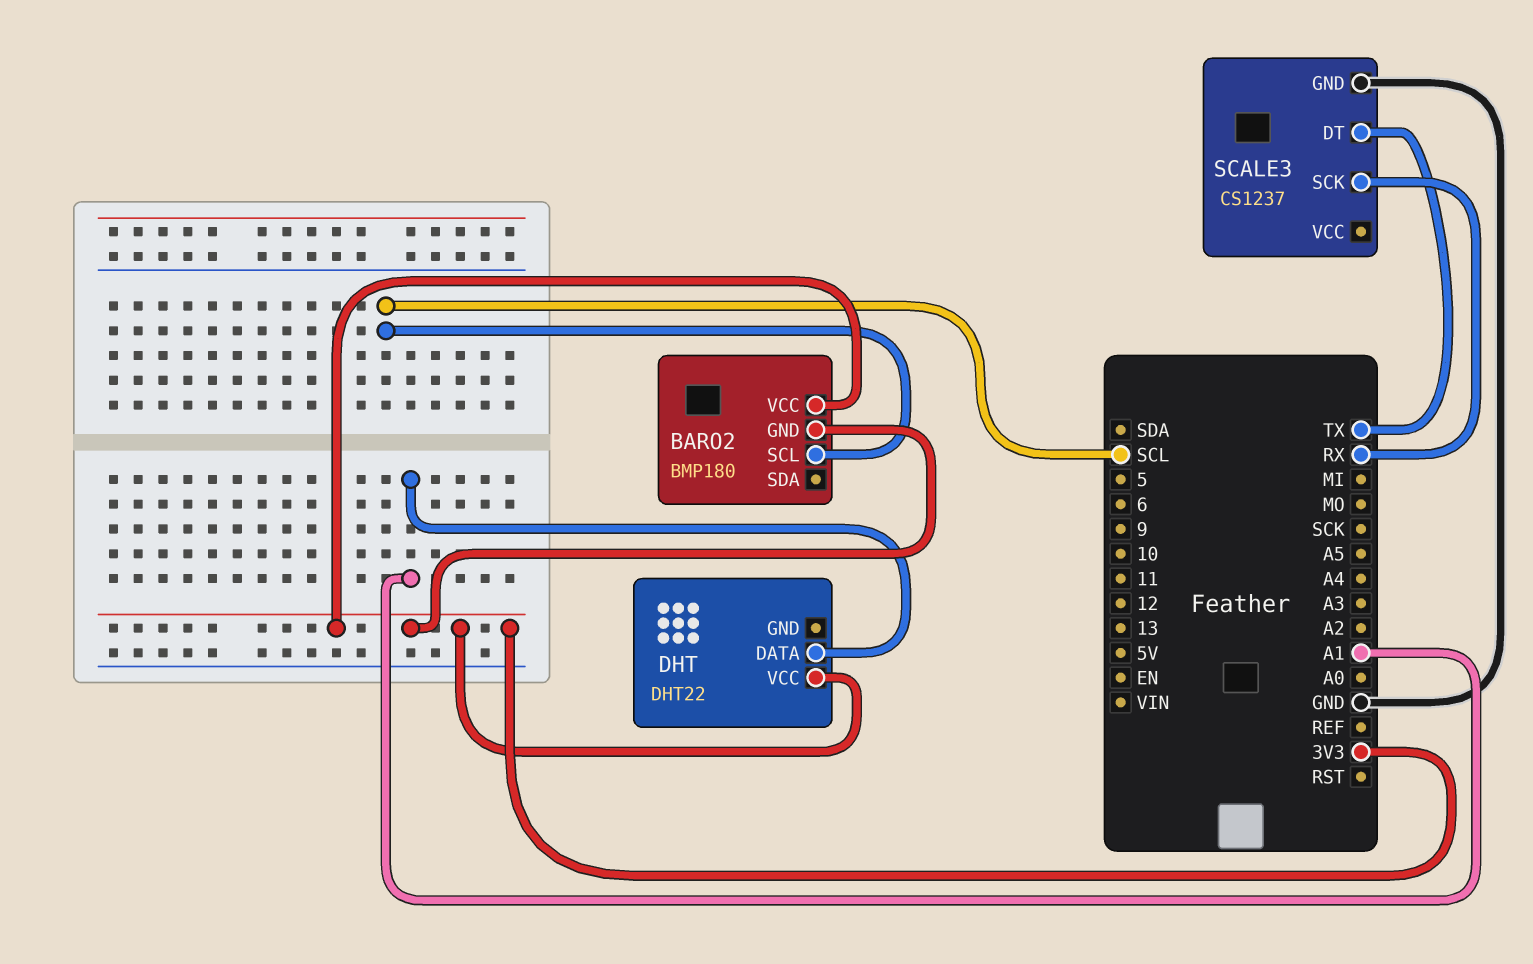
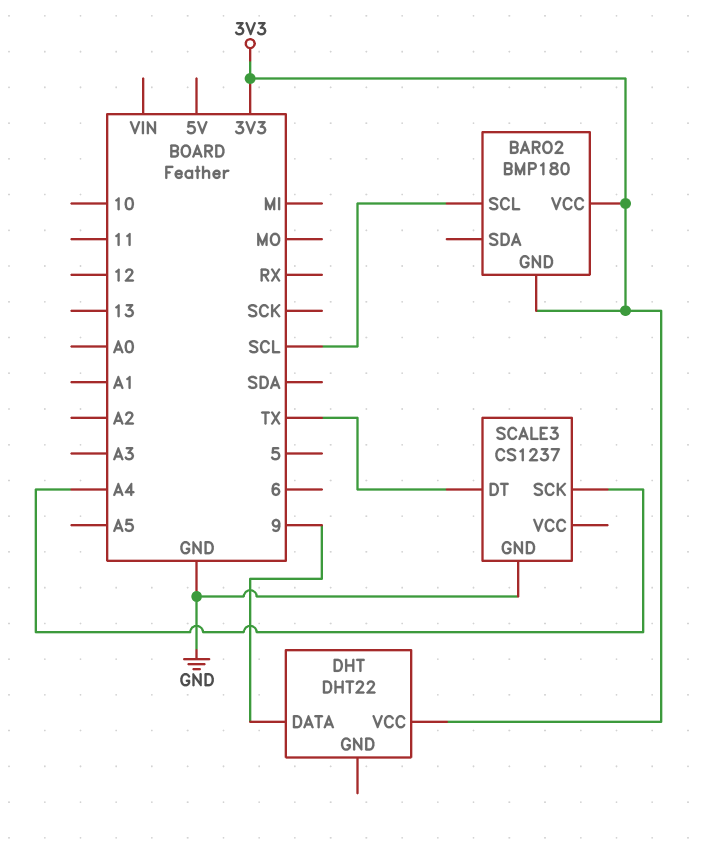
DHT pin DATA: A1 -> 9
SCALE3 pin SCK: RX -> A4

